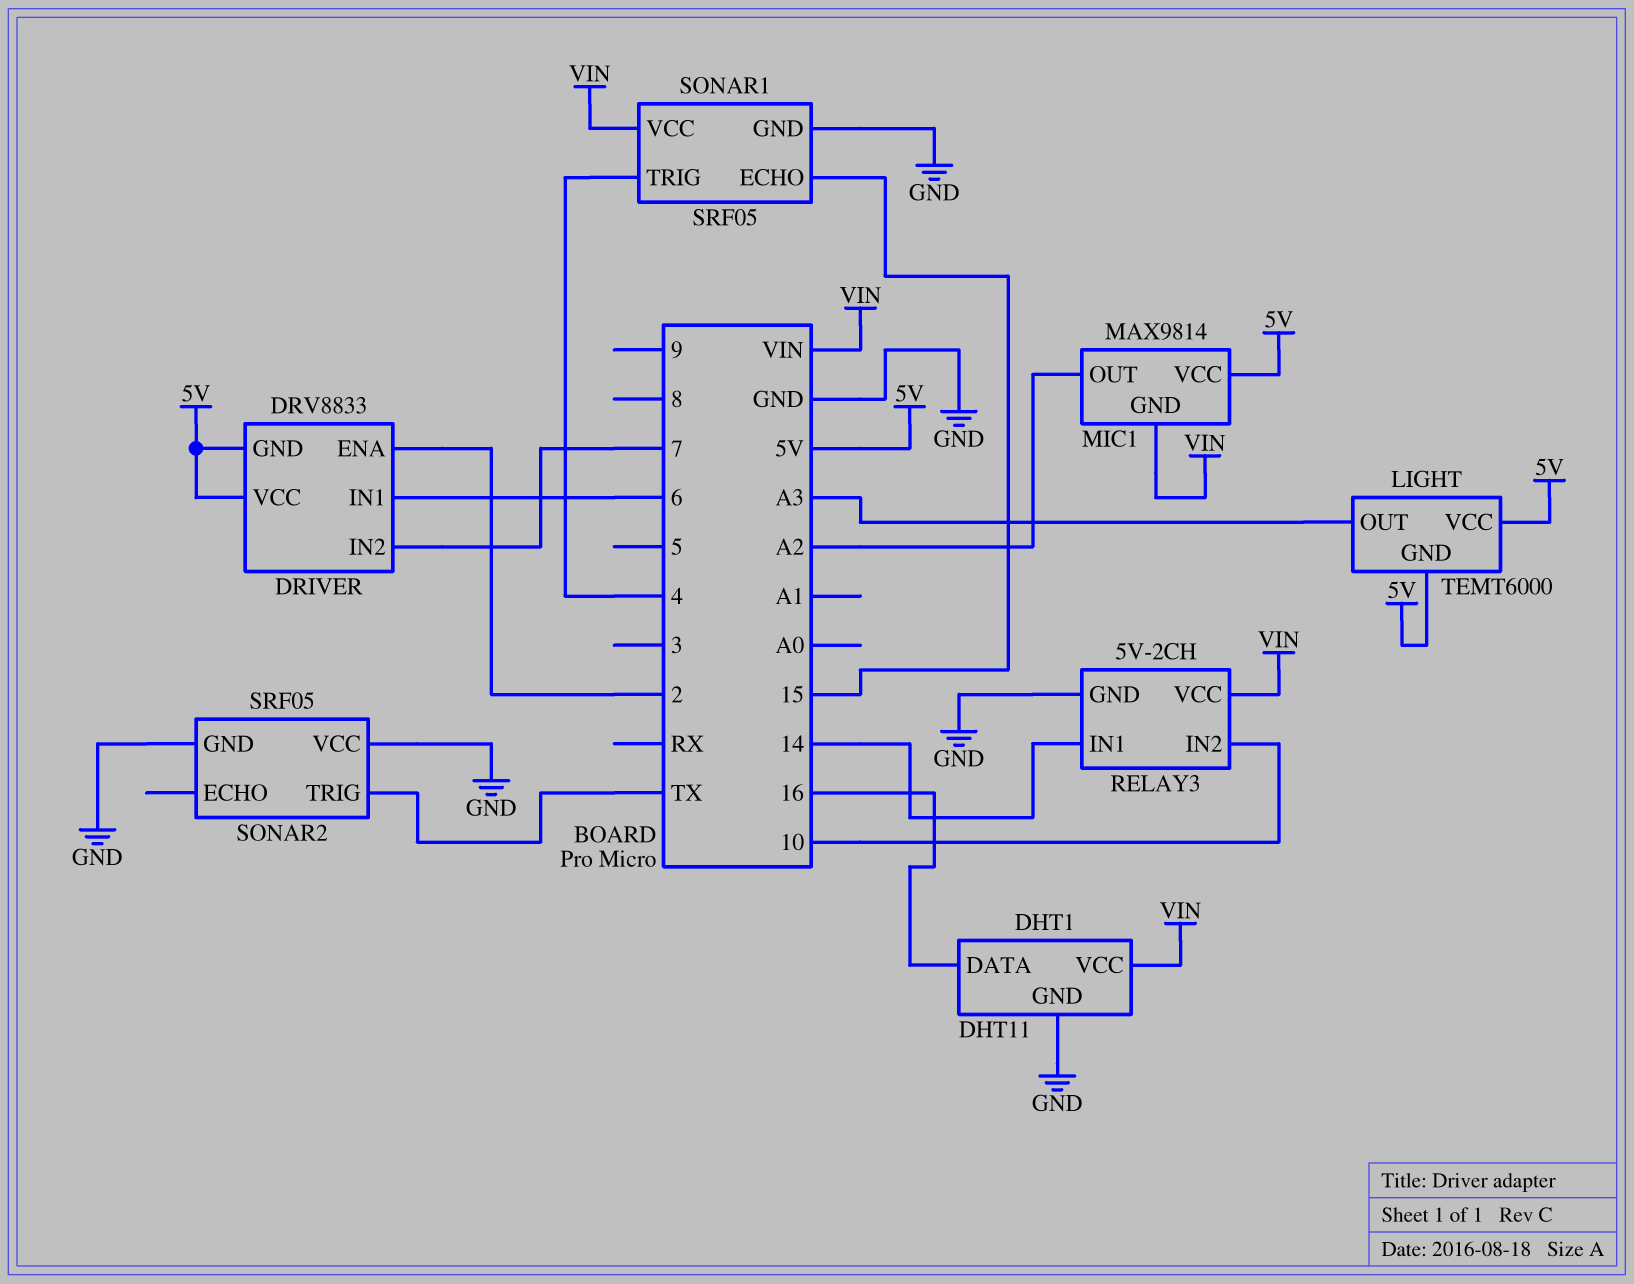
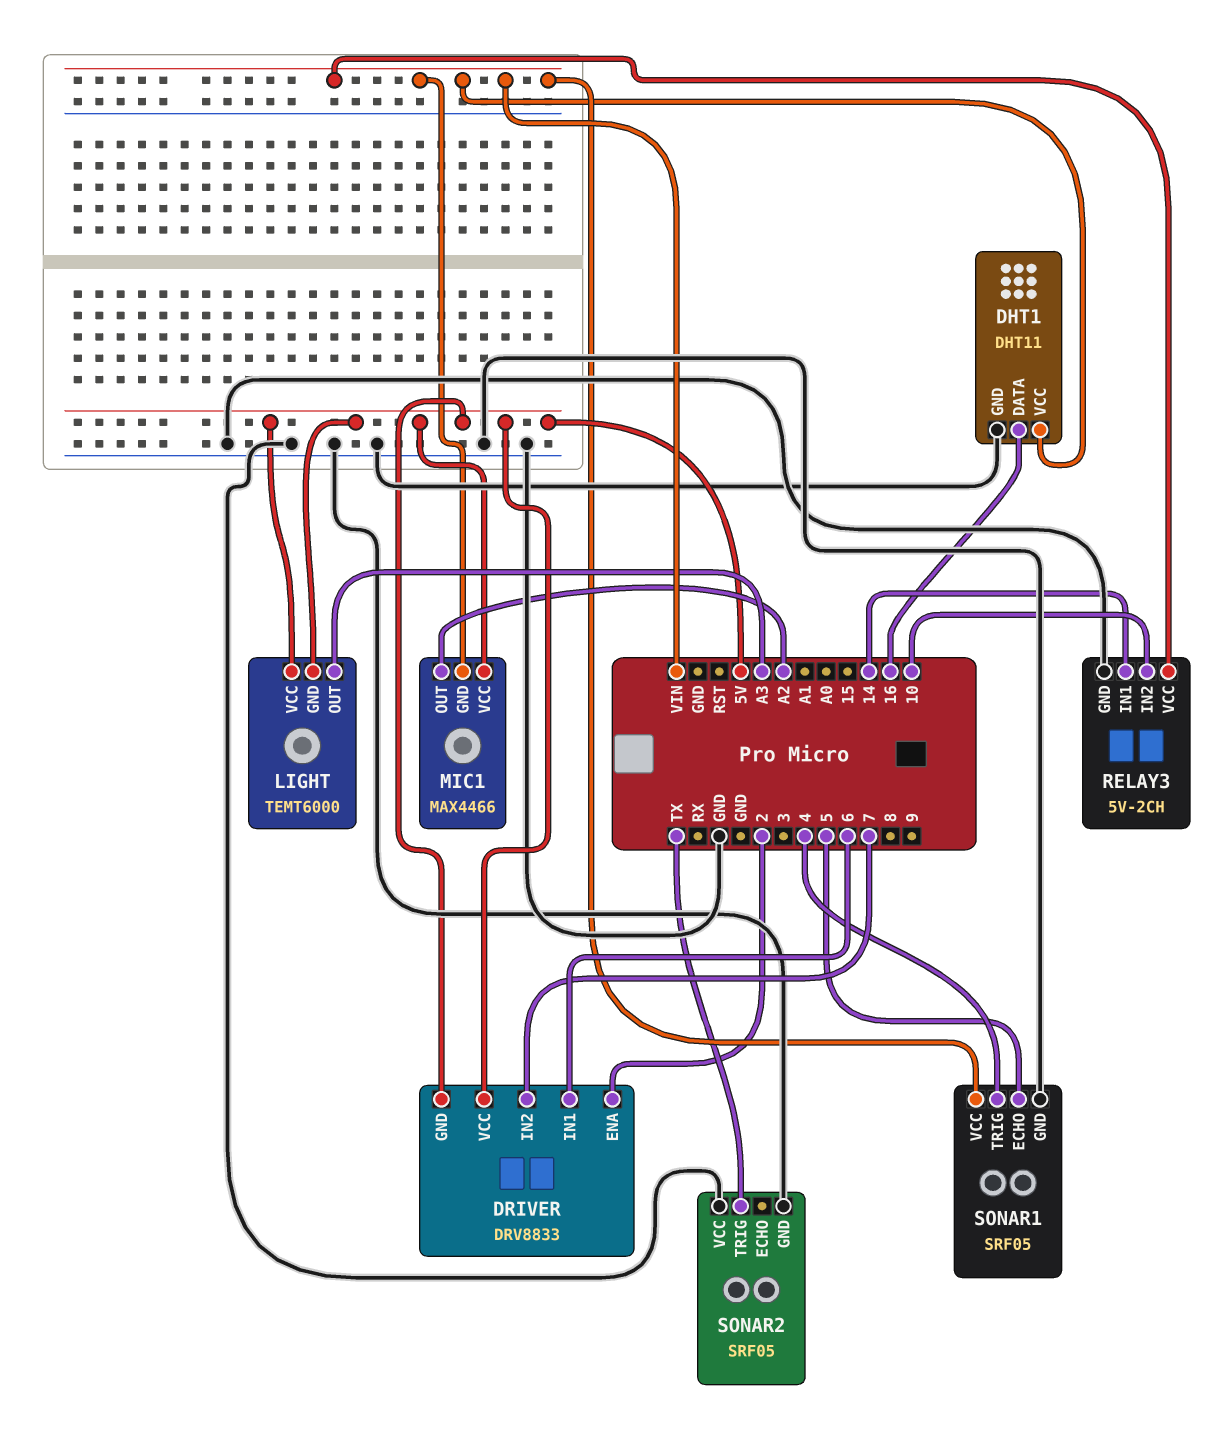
MIC1: MAX9814 -> MAX4466
SONAR1 pin ECHO: 15 -> 5

